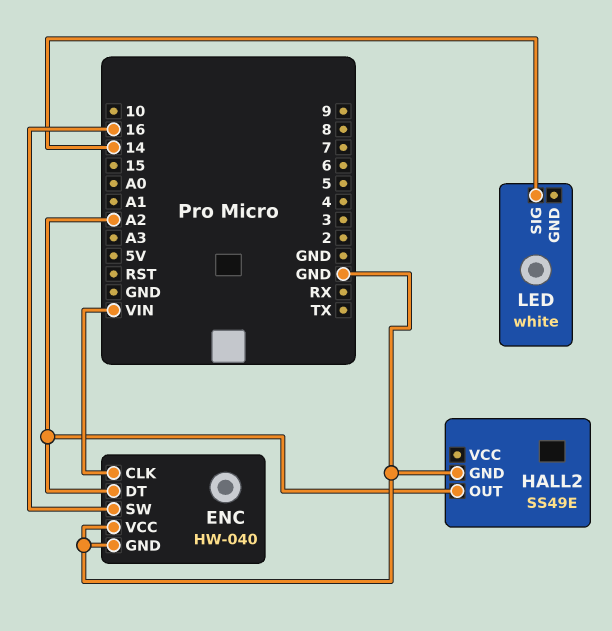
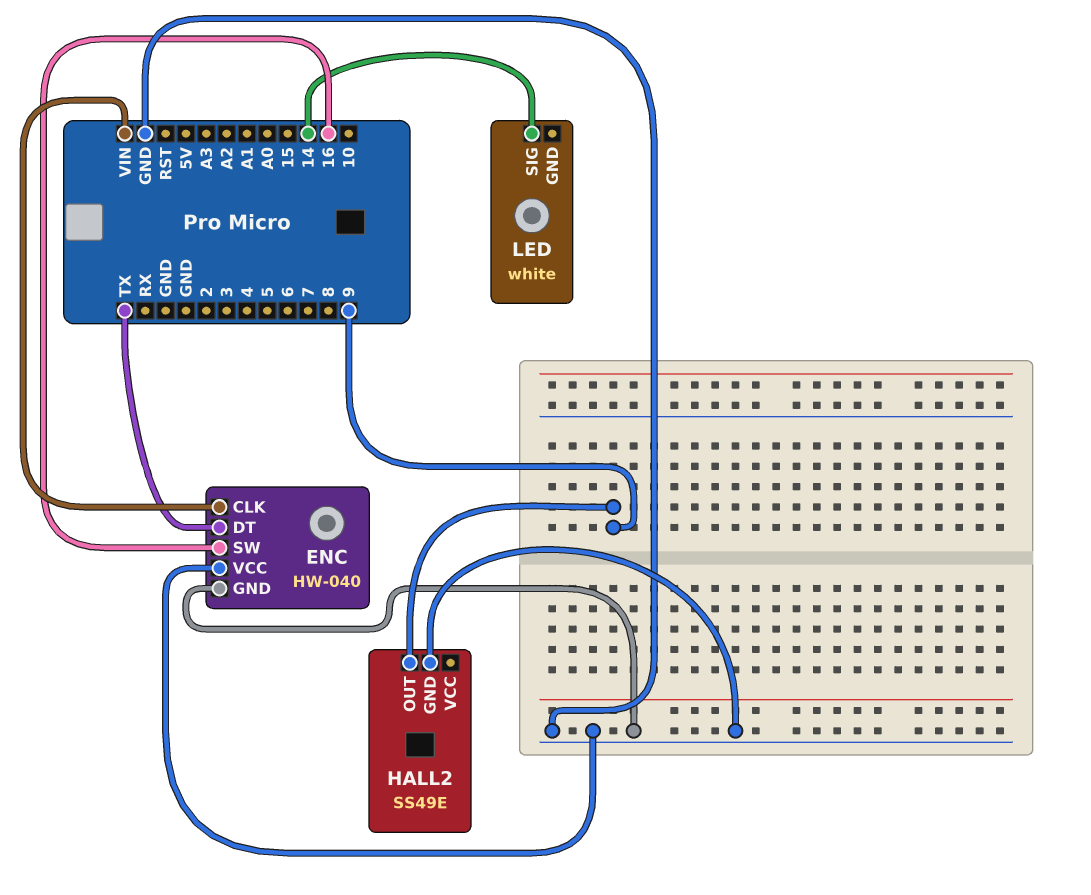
ENC pin DT: A2 -> TX
HALL2 pin OUT: A2 -> 9

